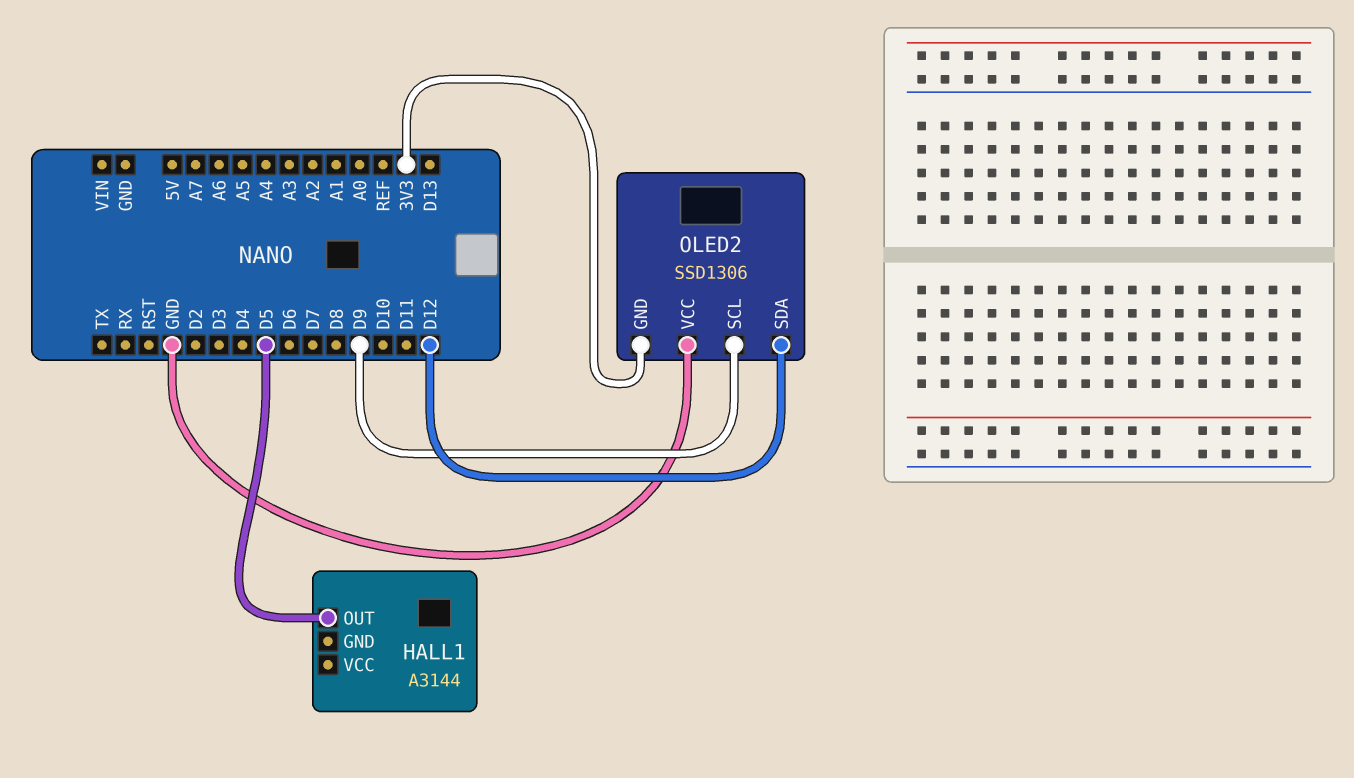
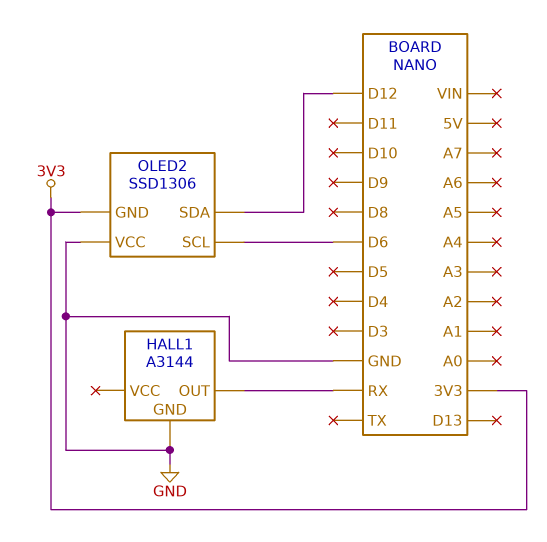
HALL1 pin GND: none -> GND
HALL1 pin OUT: D5 -> RX
OLED2 pin SCL: D9 -> D6

